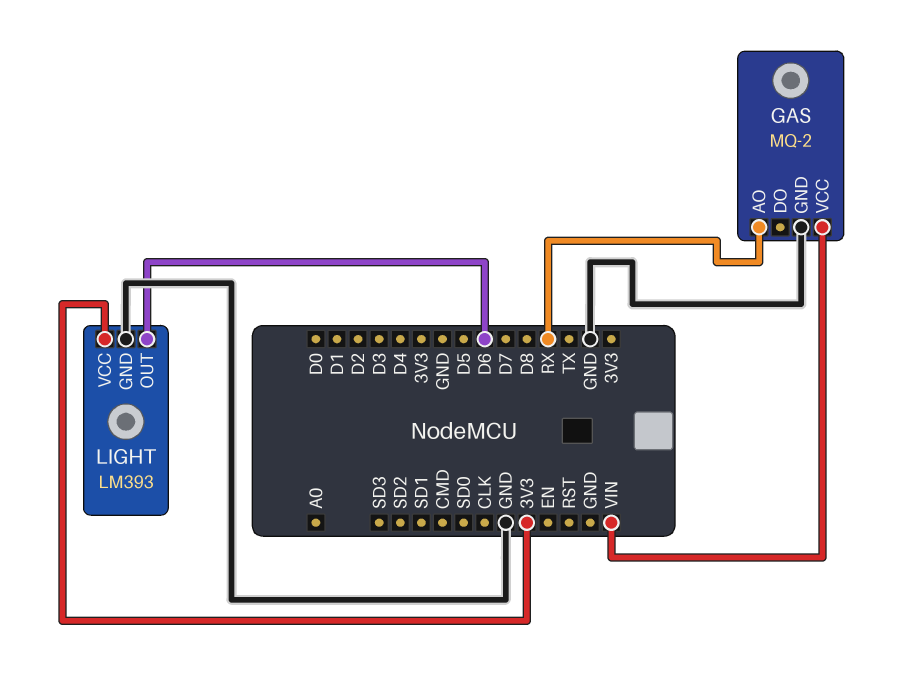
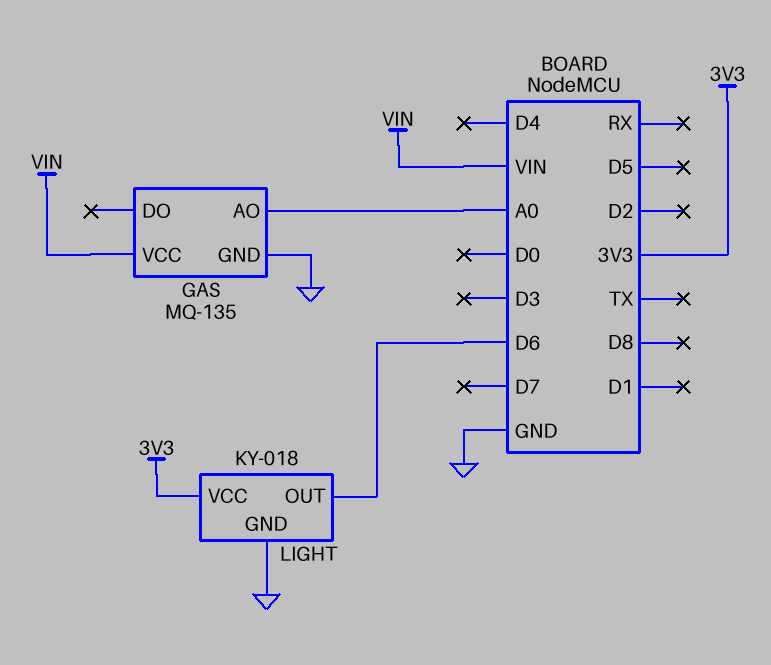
GAS: MQ-2 -> MQ-135
GAS pin AO: RX -> A0
LIGHT: LM393 -> KY-018

